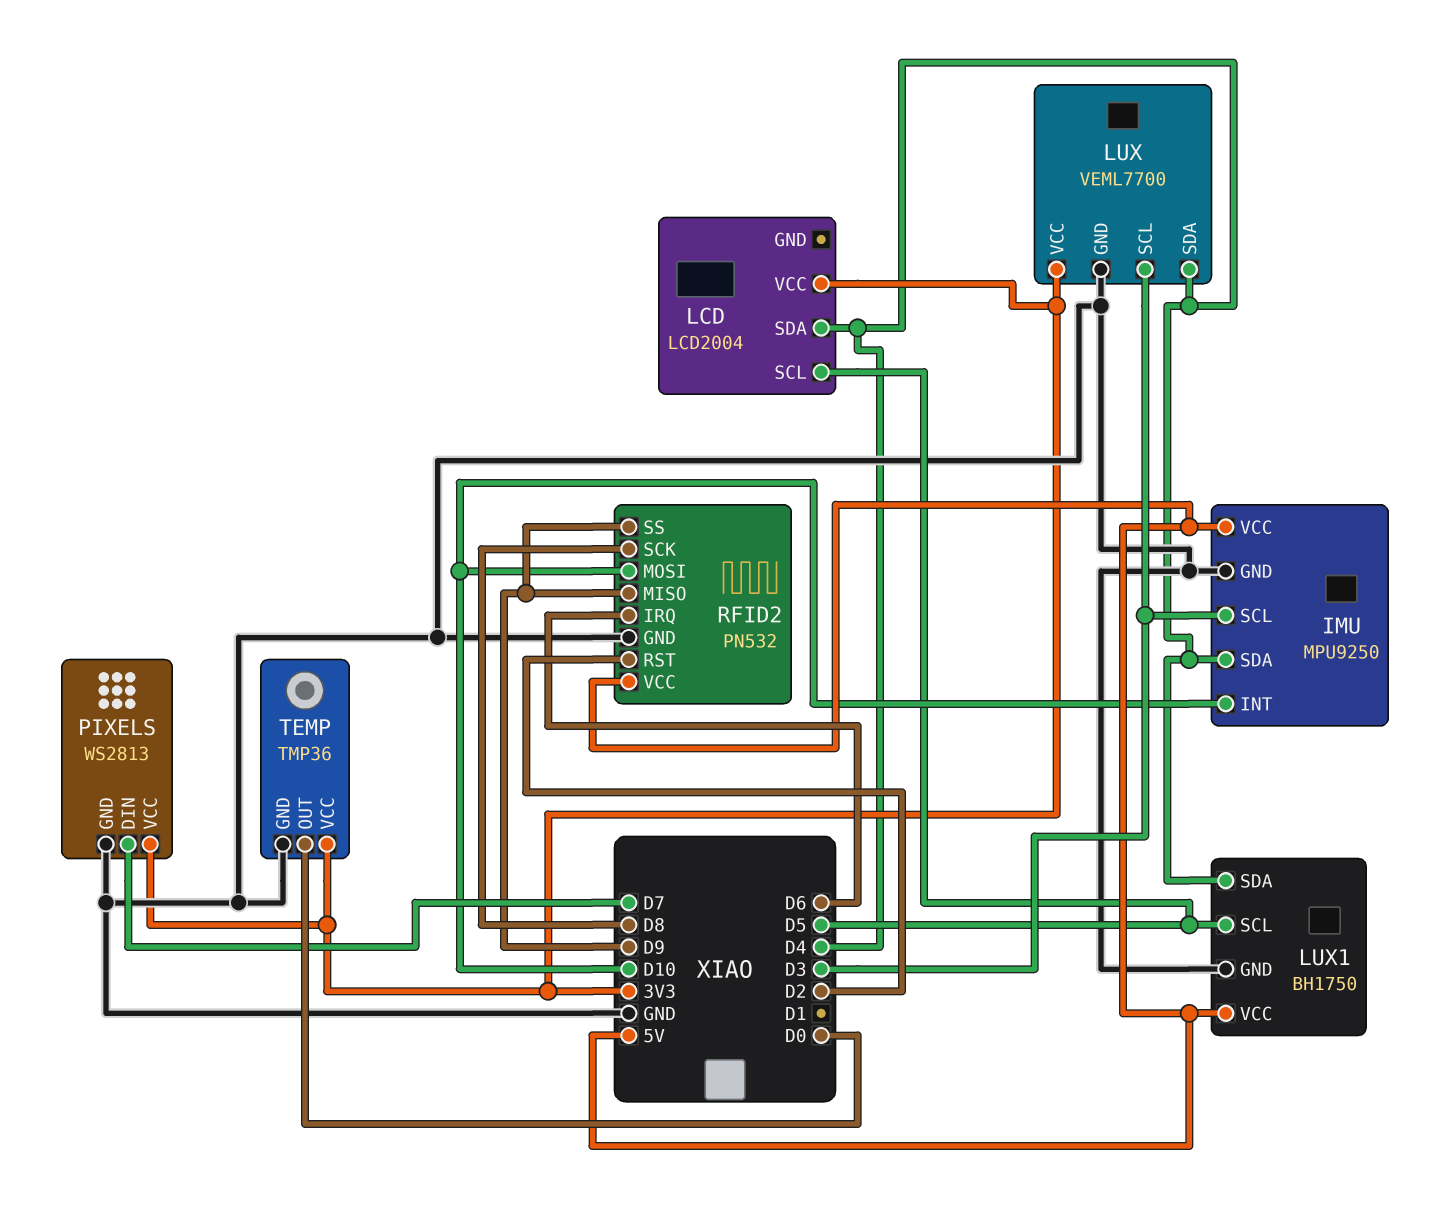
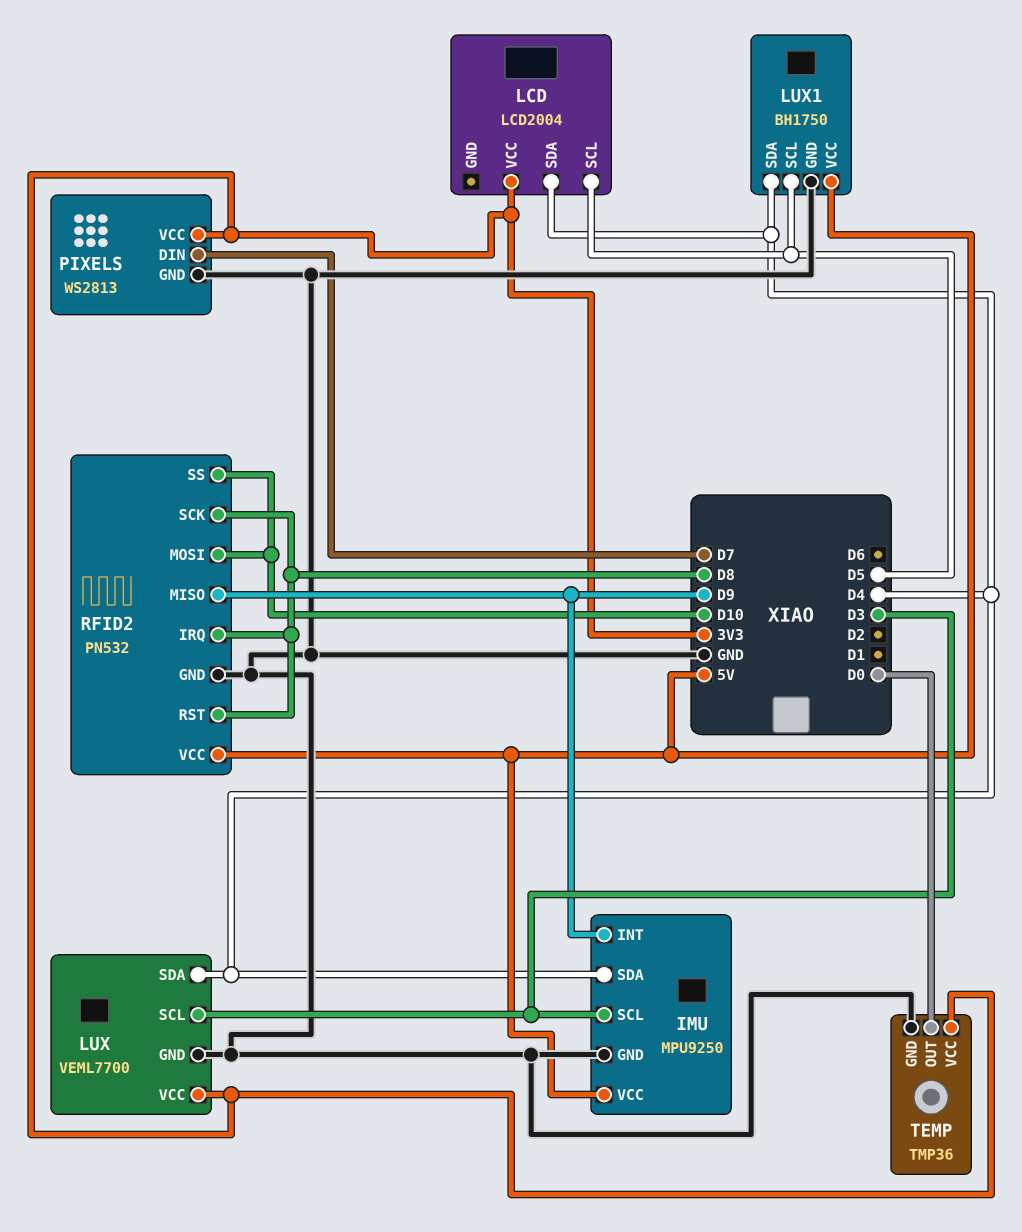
IMU pin INT: D10 -> D9
RFID2 pin IRQ: D6 -> D8
RFID2 pin RST: D2 -> D8
RFID2 pin SS: D9 -> D10

